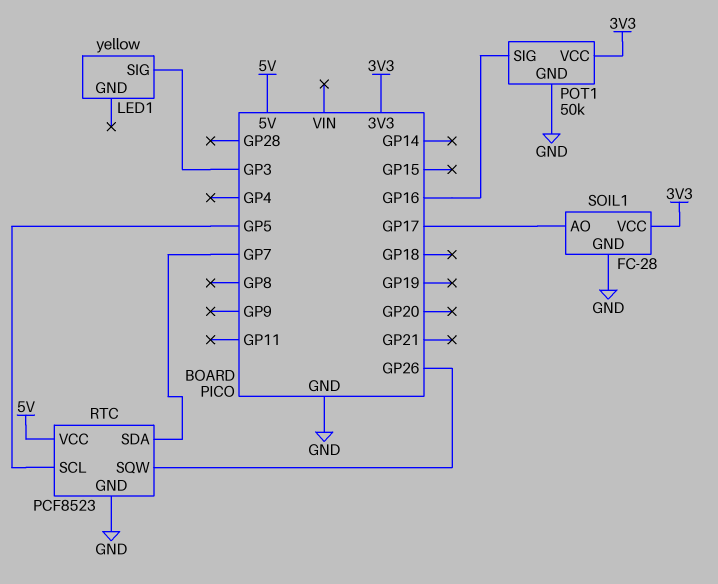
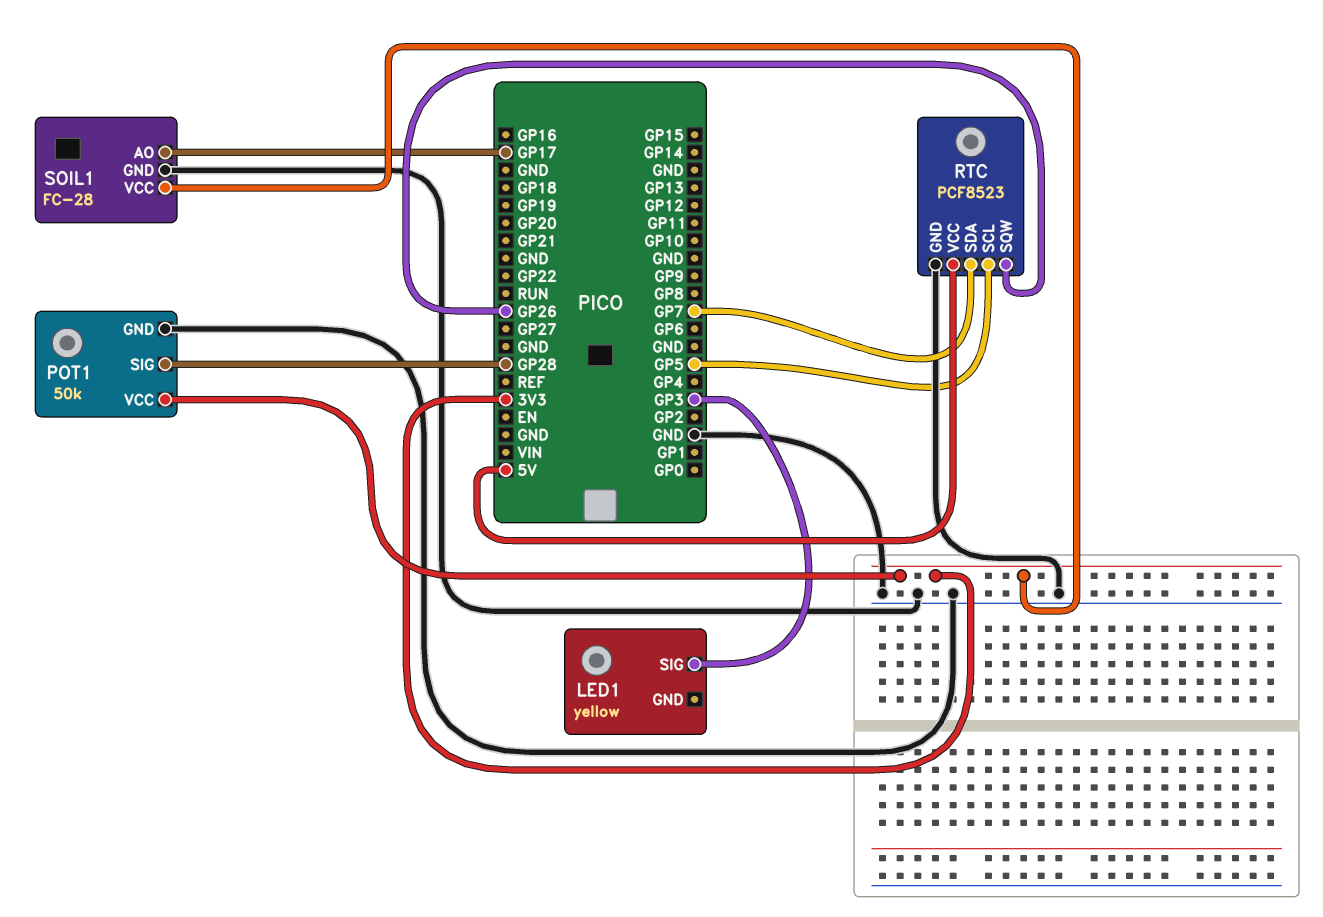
POT1 pin SIG: GP16 -> GP28

